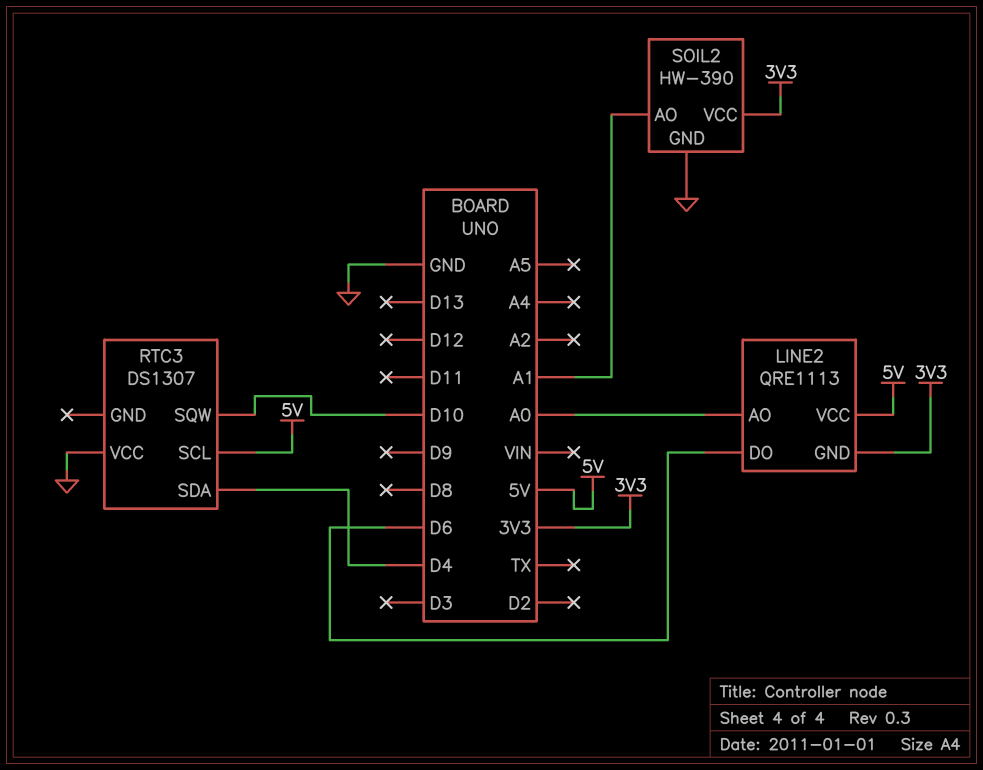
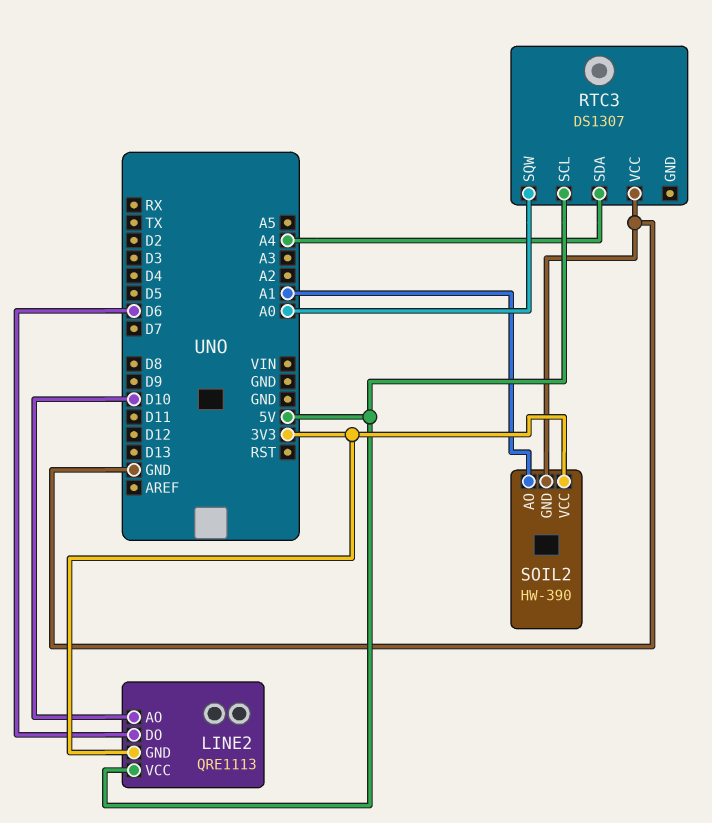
LINE2 pin AO: A0 -> D10
RTC3 pin SDA: D4 -> A4
RTC3 pin SQW: D10 -> A0

